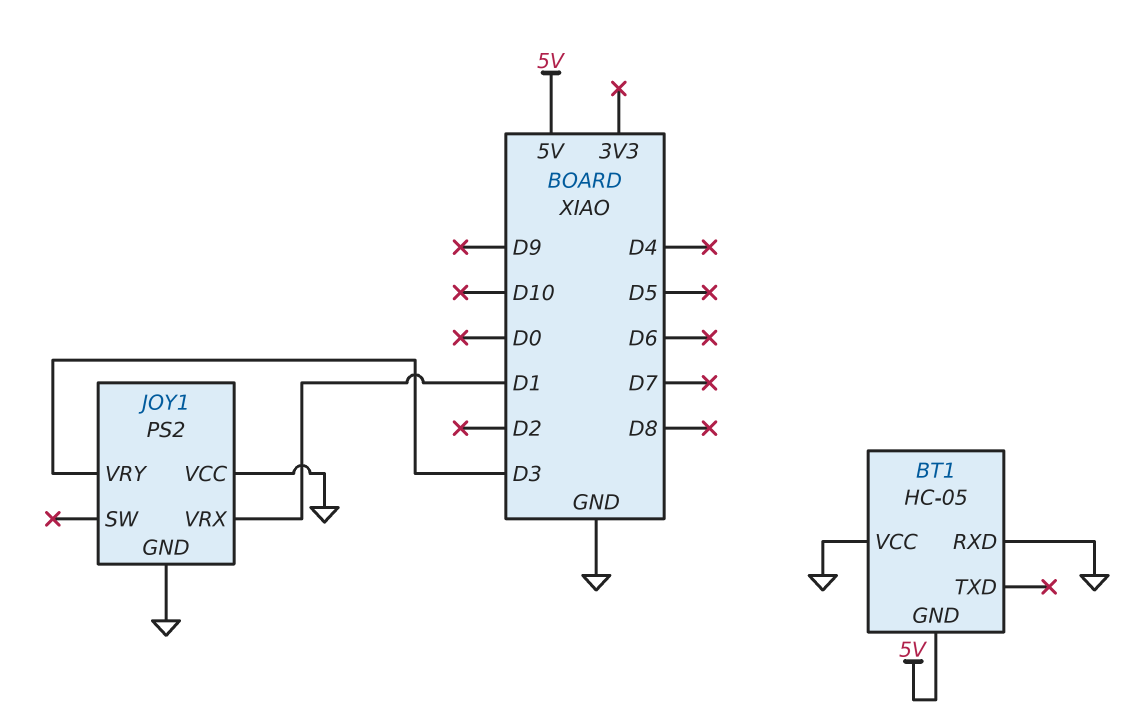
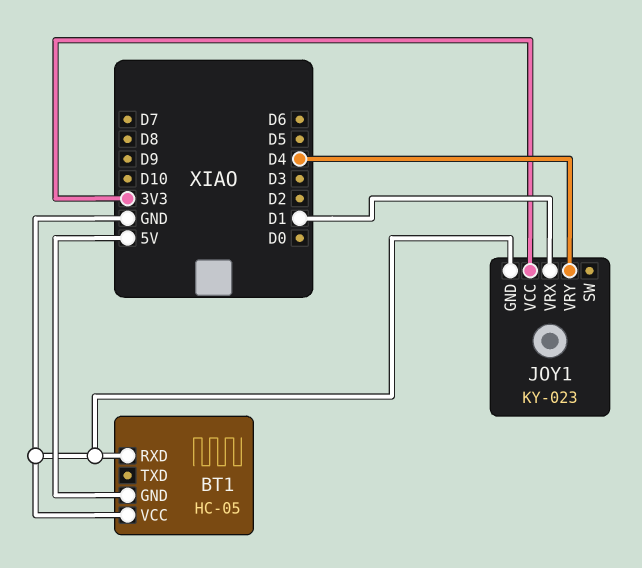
JOY1: PS2 -> KY-023
JOY1 pin VCC: GND -> 3V3
JOY1 pin VRY: D3 -> D4

